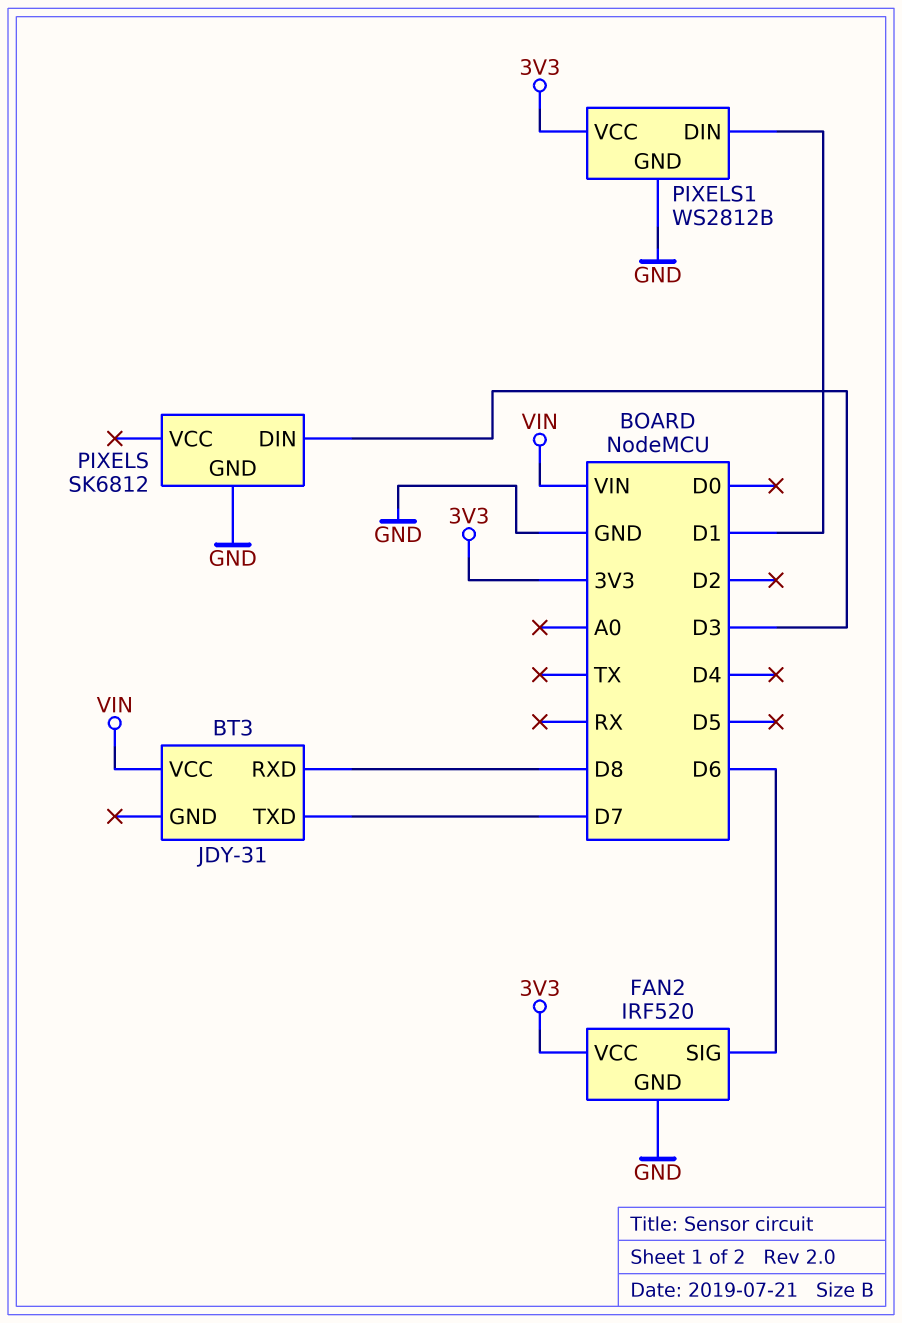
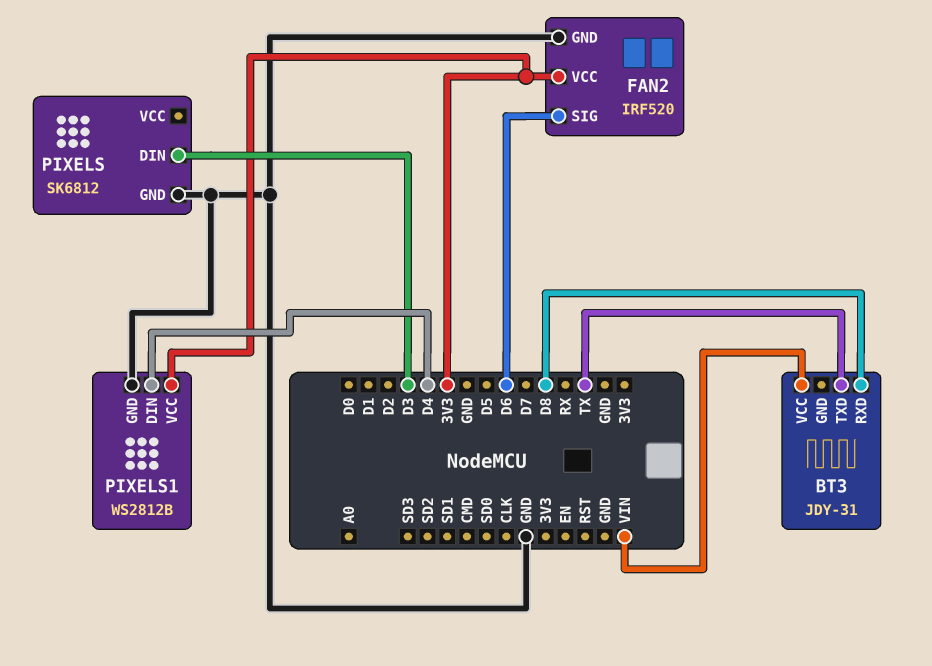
BT3 pin TXD: D7 -> TX
PIXELS1 pin DIN: D1 -> D4

